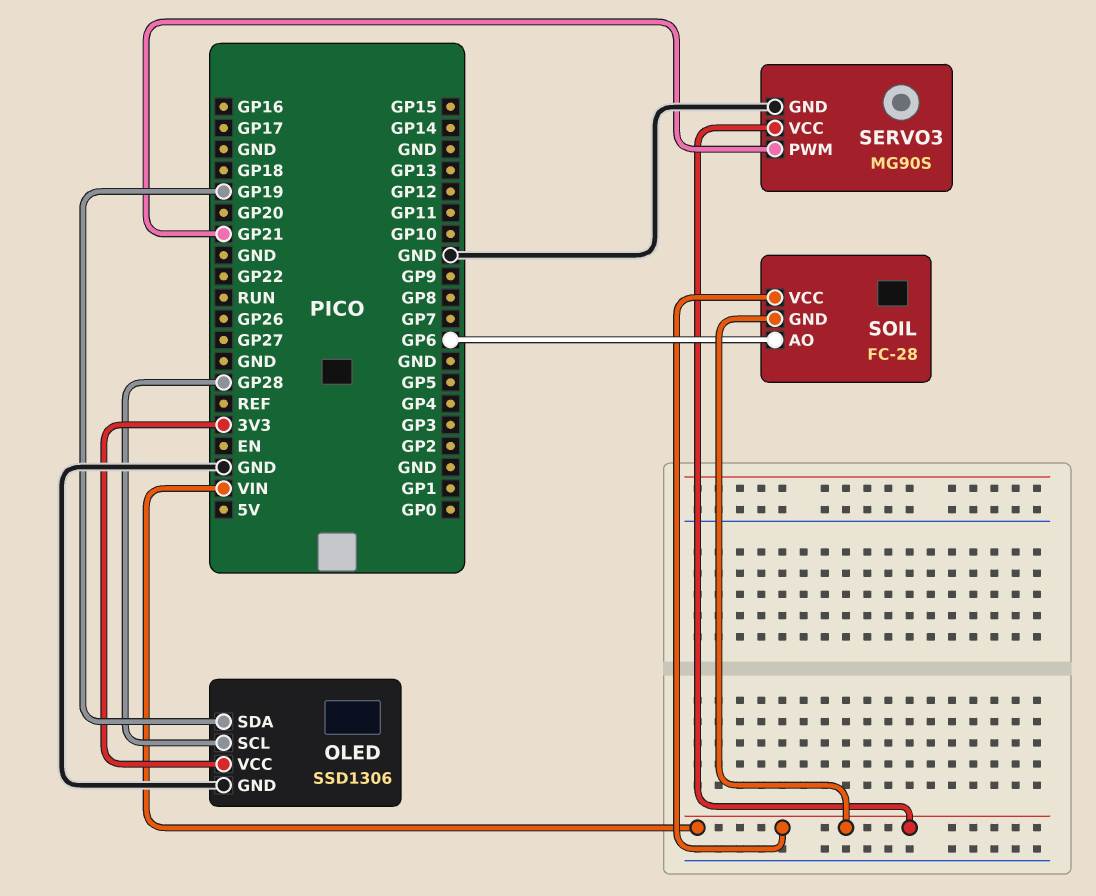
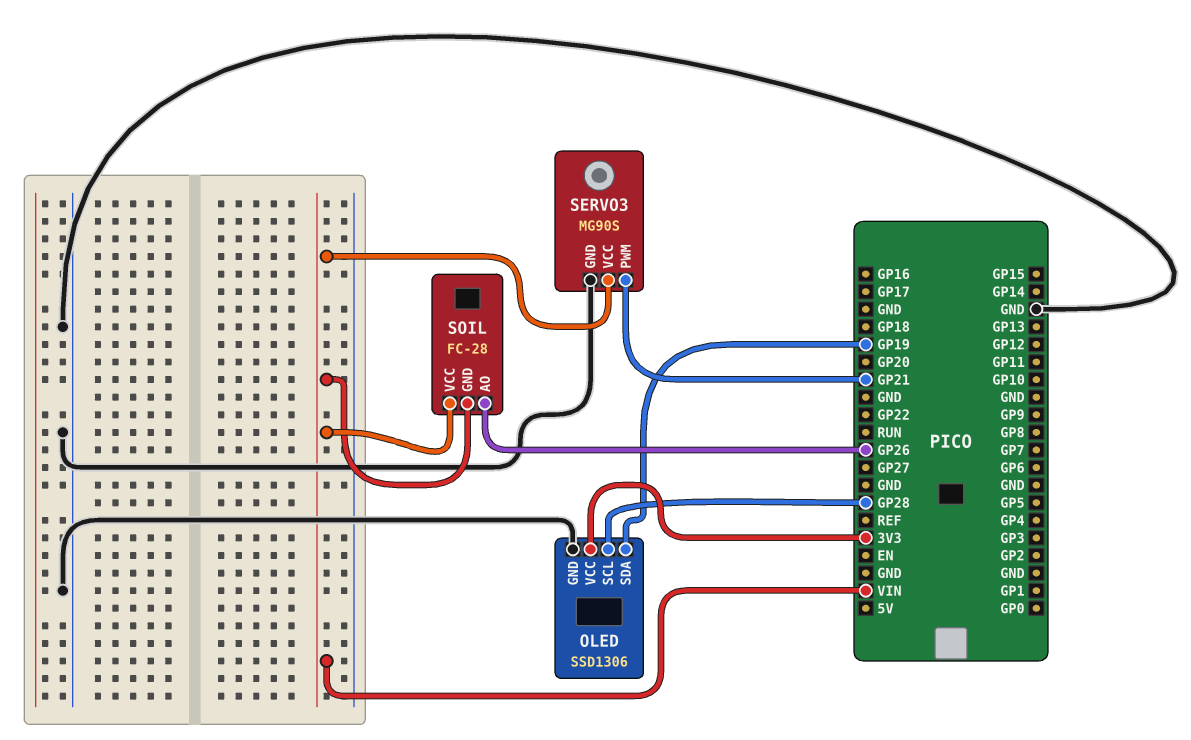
SOIL pin AO: GP6 -> GP26

